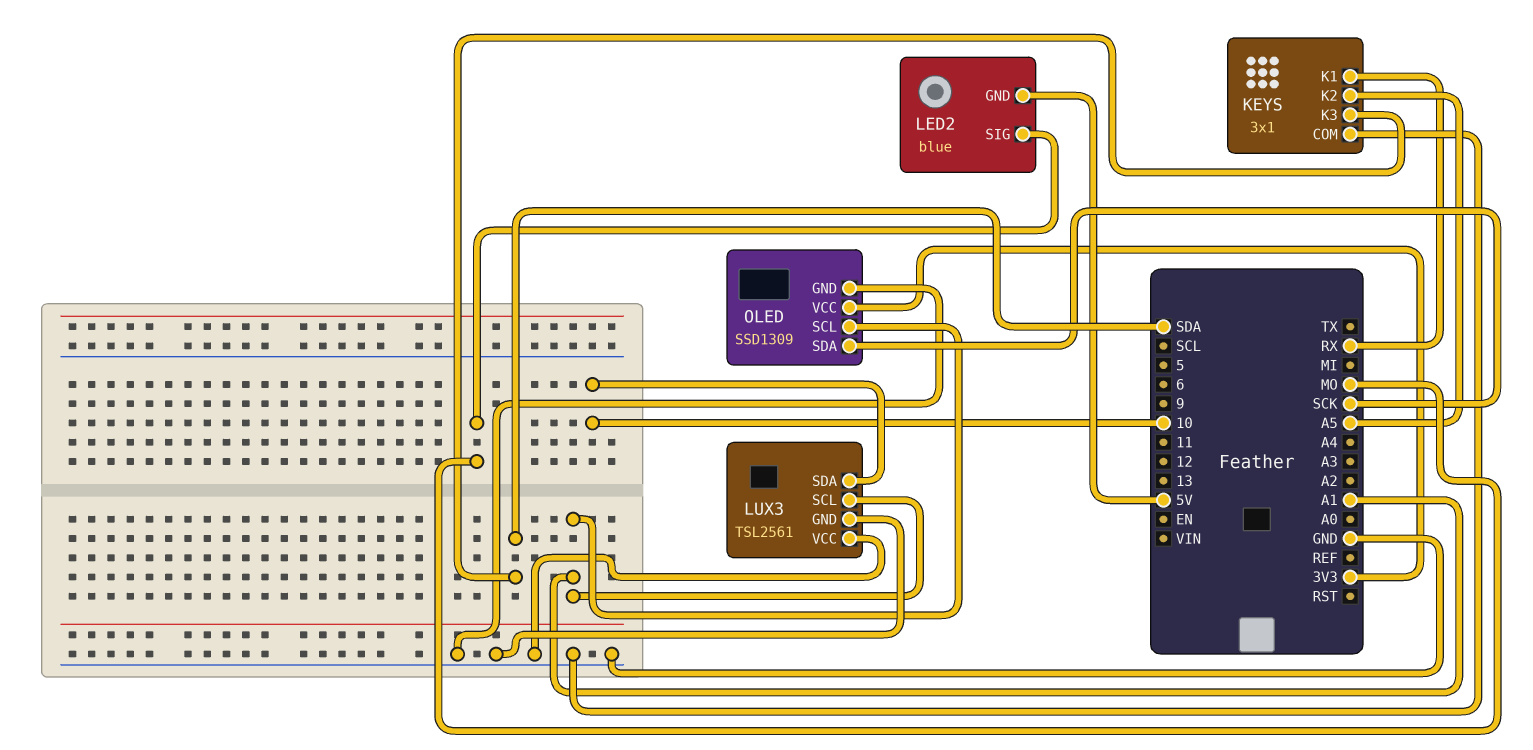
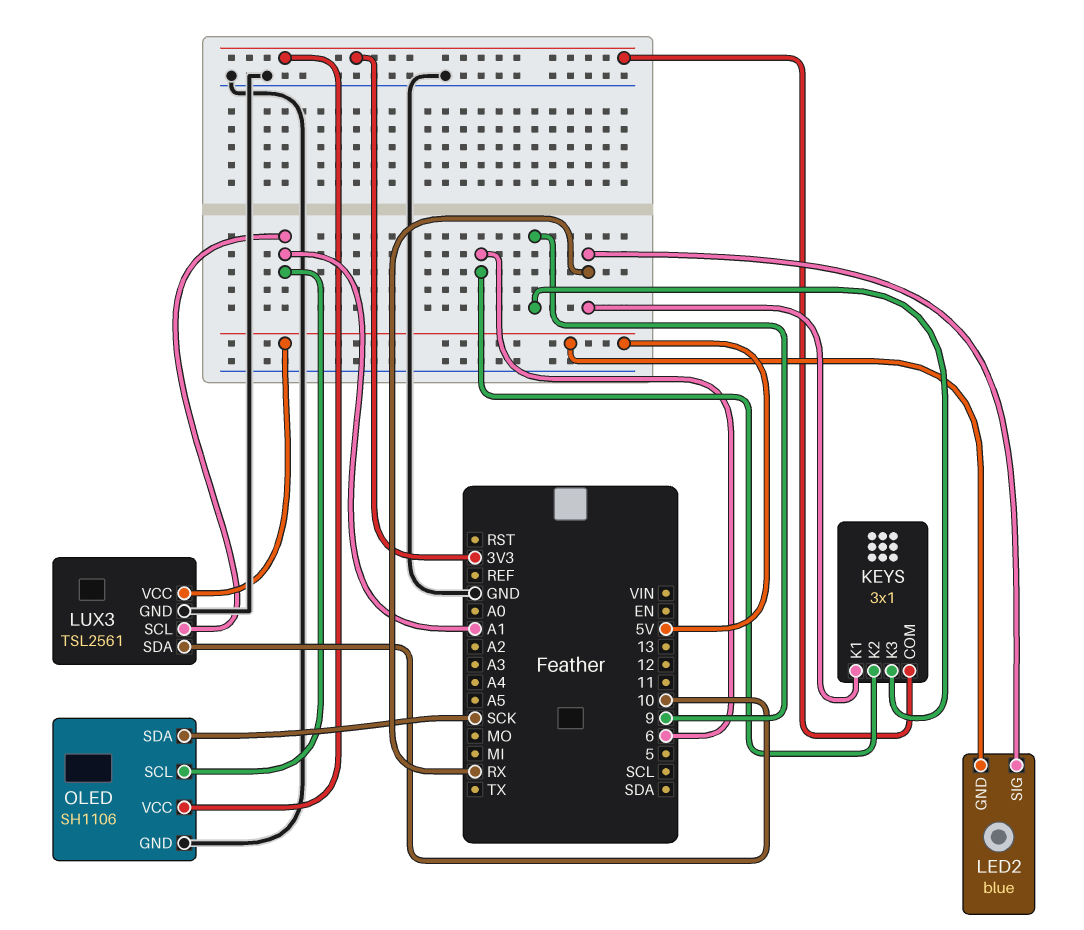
KEYS pin COM: GND -> 3V3
KEYS pin K2: A5 -> 6
KEYS pin K3: SDA -> 9
LED2 pin SIG: MO -> RX
LUX3 pin VCC: GND -> 5V
OLED: SSD1309 -> SH1106

